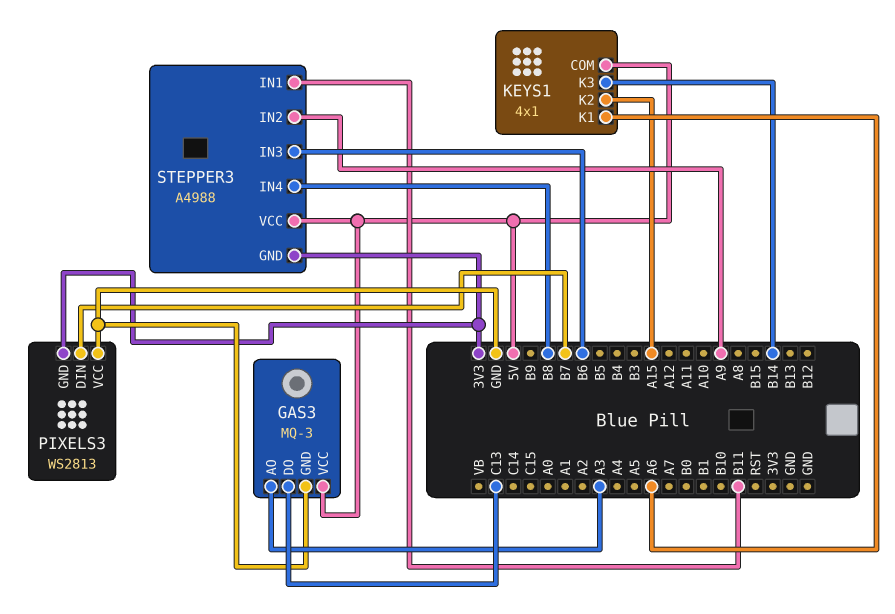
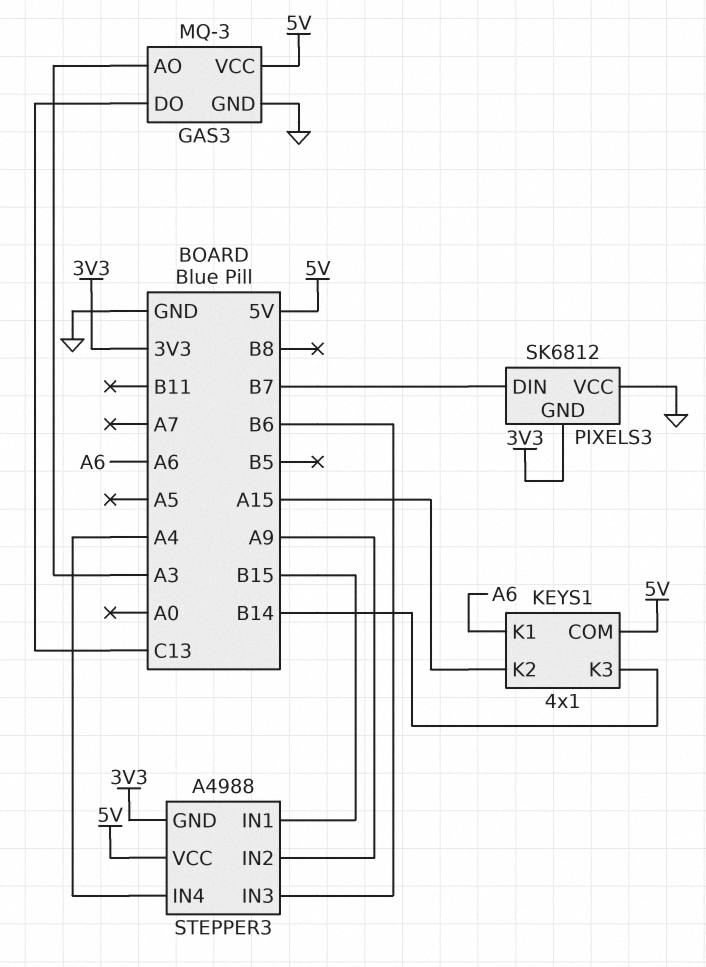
PIXELS3: WS2813 -> SK6812
STEPPER3 pin IN1: B11 -> B15
STEPPER3 pin IN4: B8 -> A4

